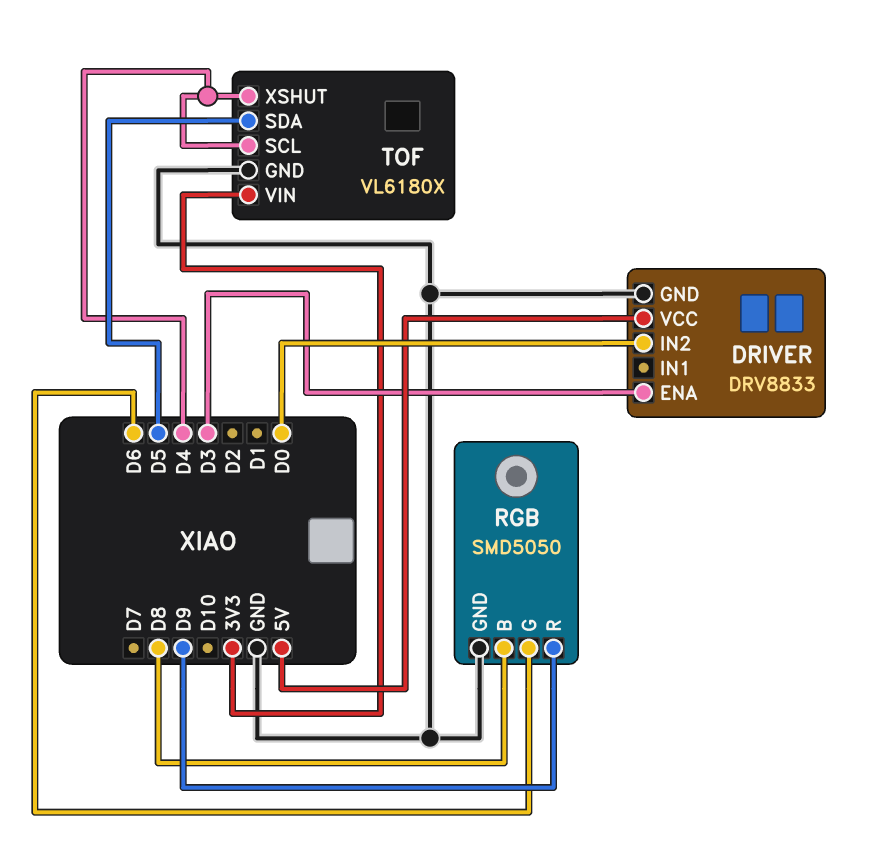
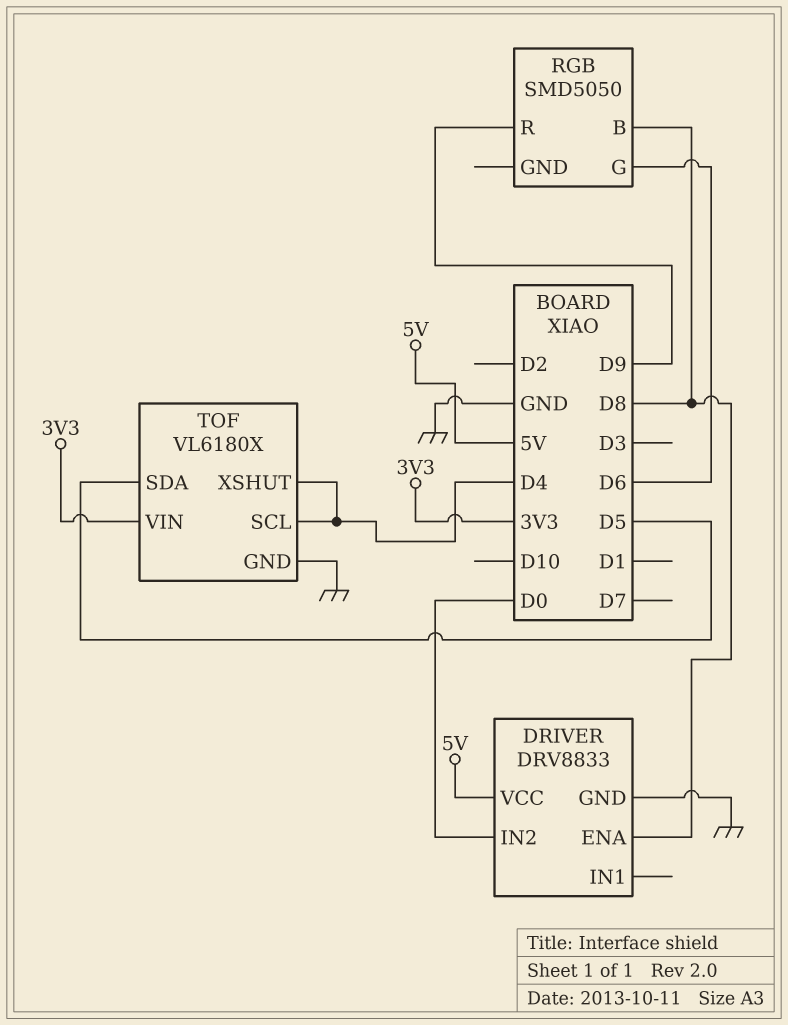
DRIVER pin ENA: D3 -> D8
RGB pin GND: GND -> none

